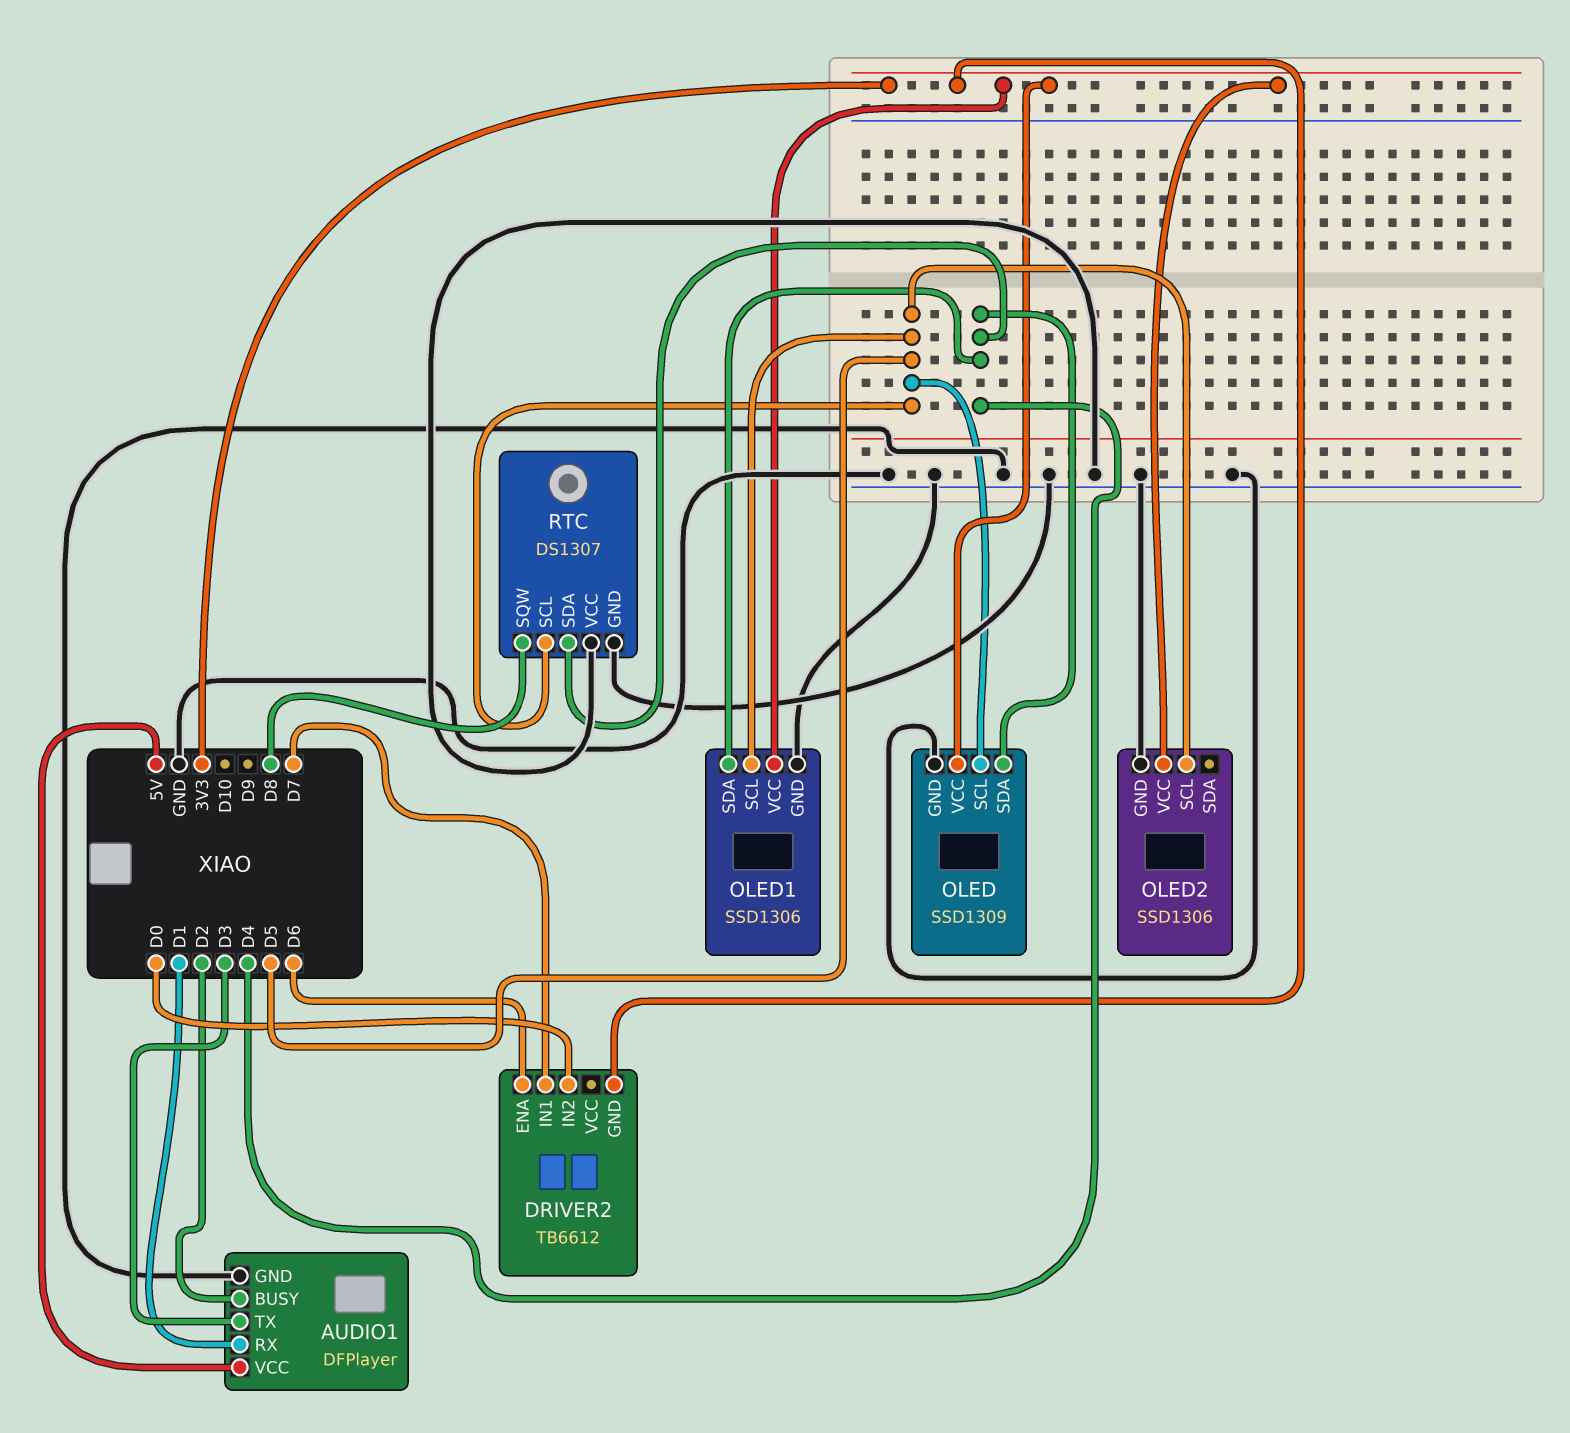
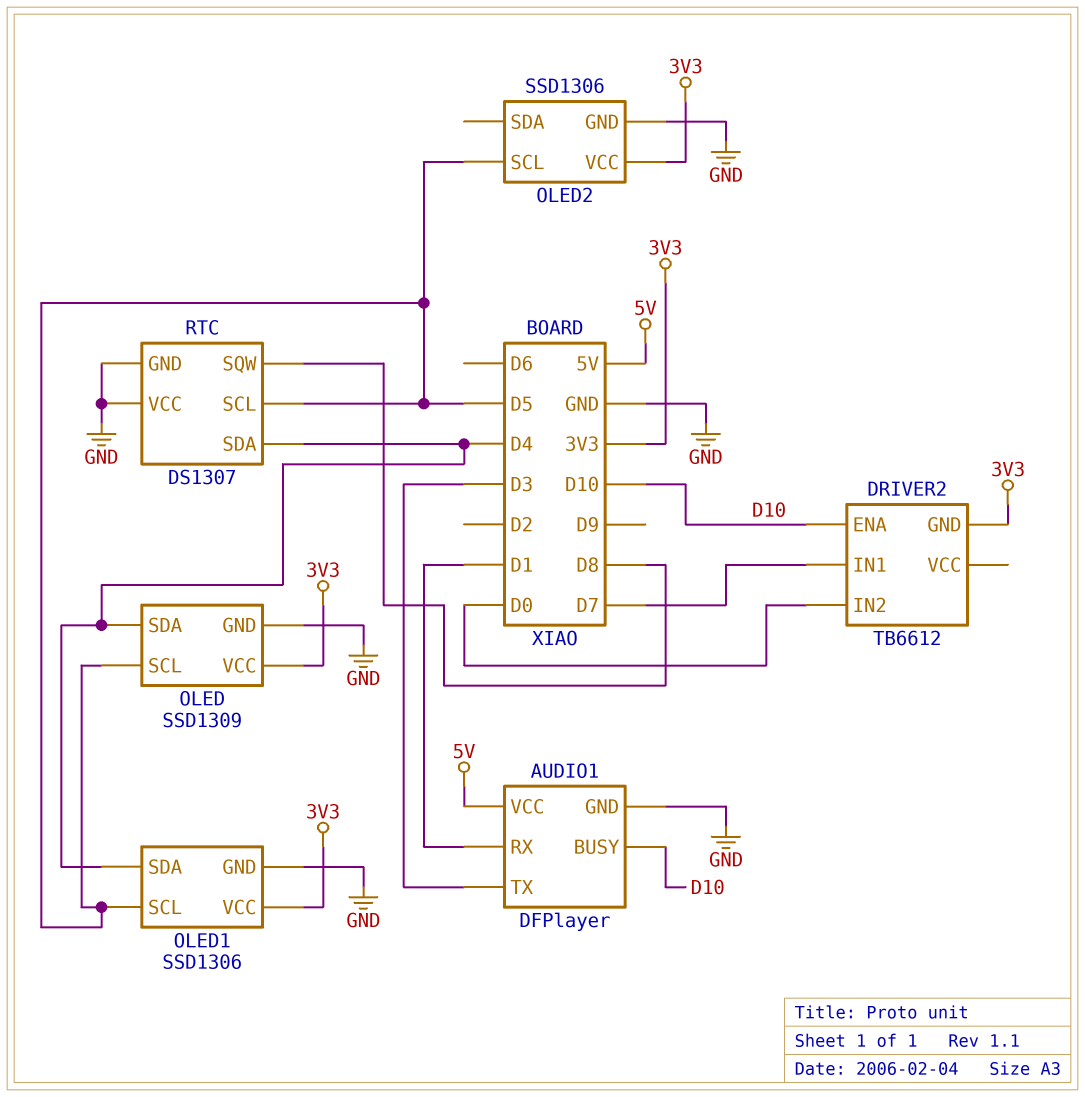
AUDIO1 pin BUSY: D2 -> D10
DRIVER2 pin ENA: D6 -> D10

